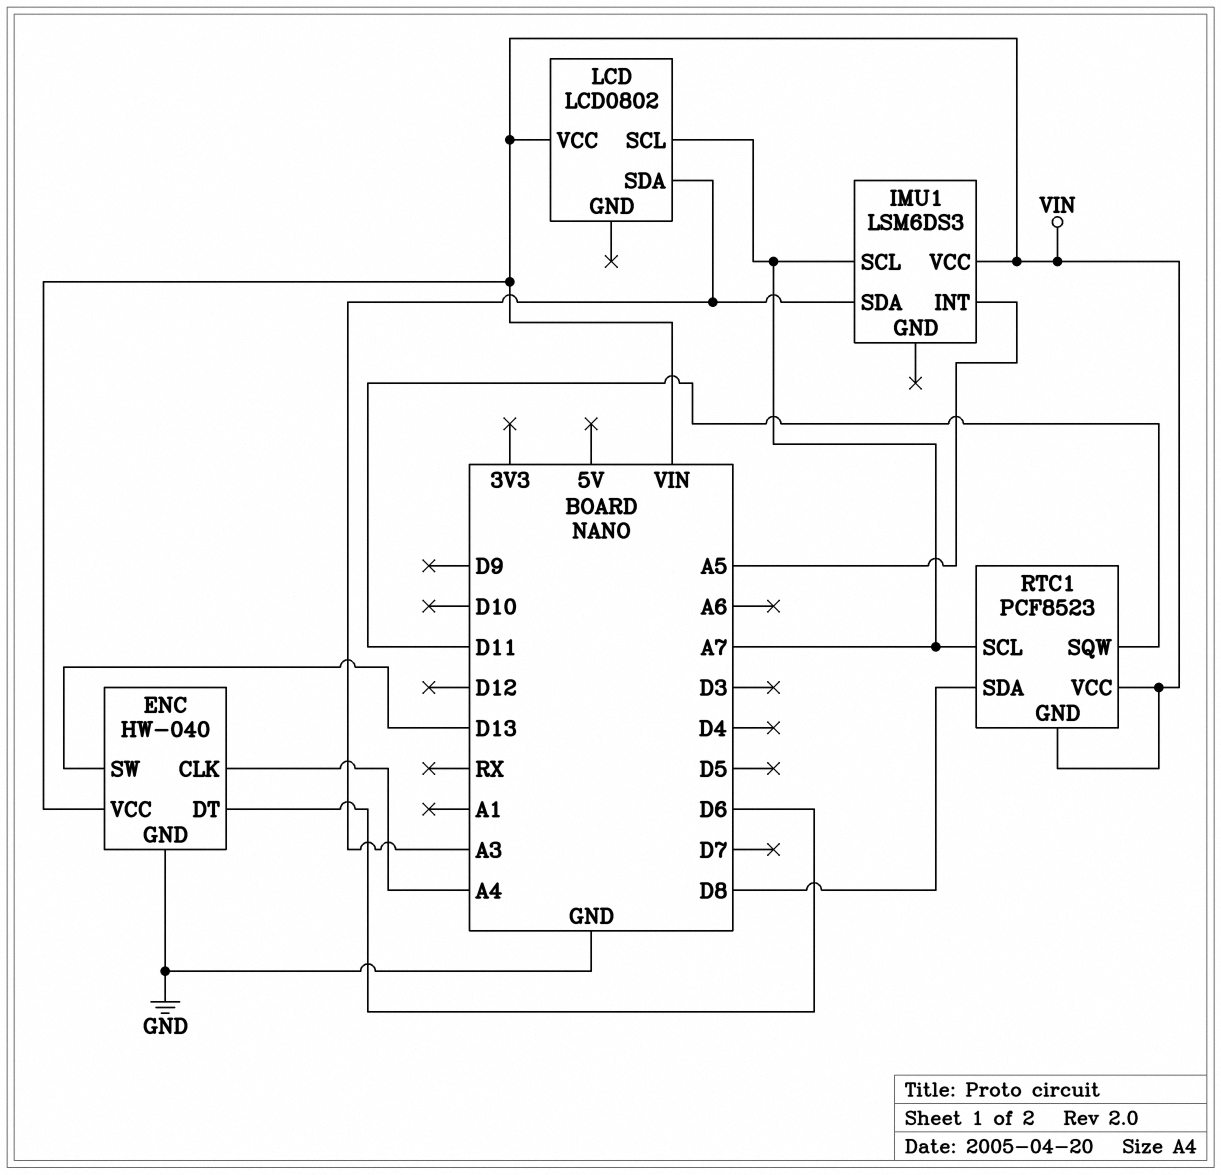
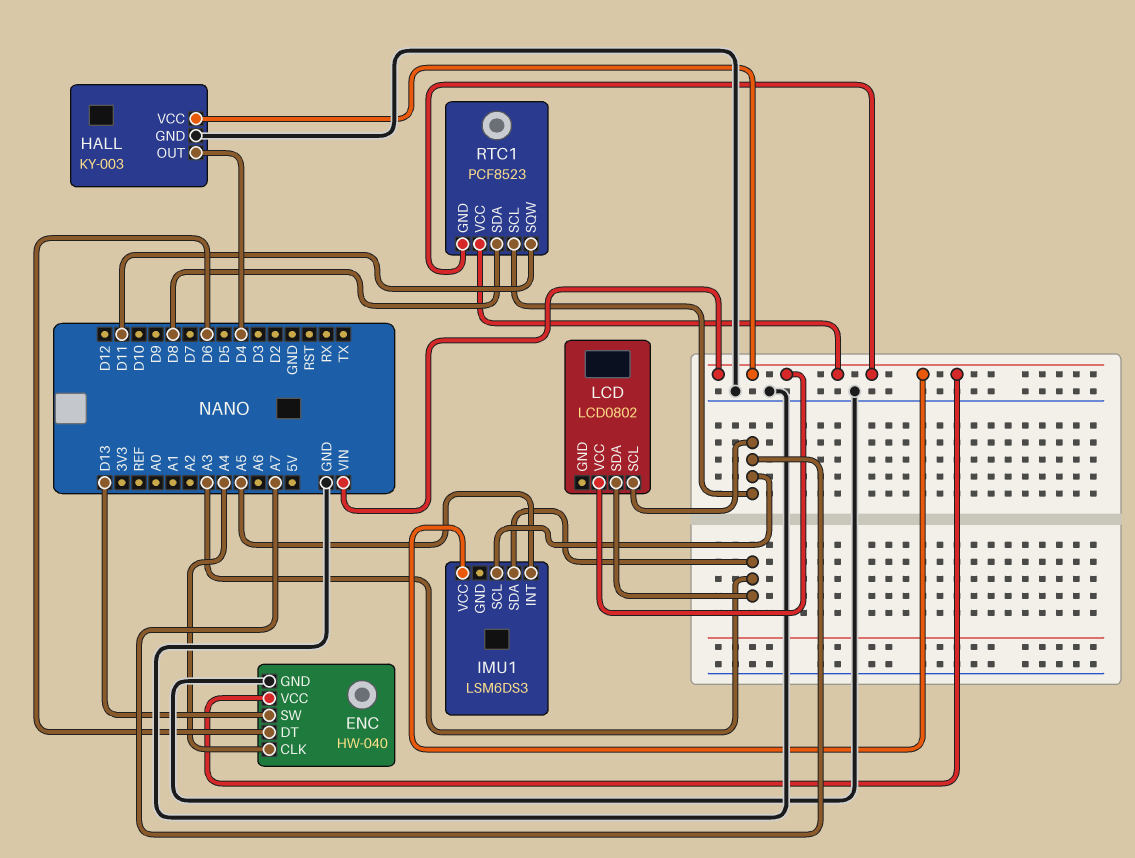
HALL: none -> KY-003
HALL pin GND: none -> GND
HALL pin OUT: none -> D4
HALL pin VCC: none -> VIN

